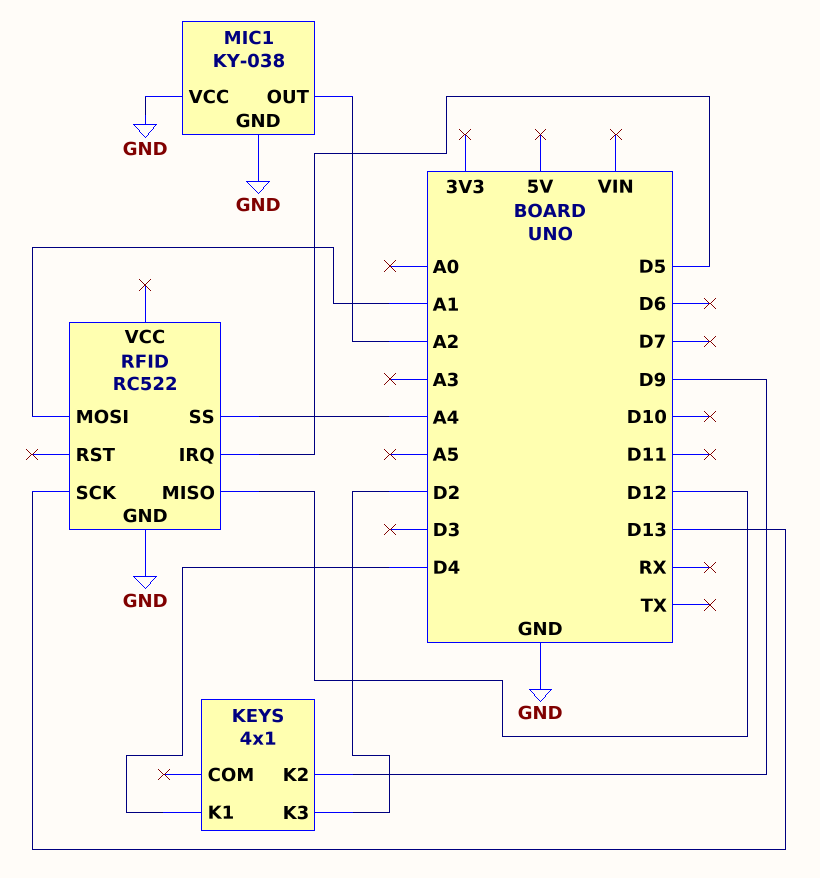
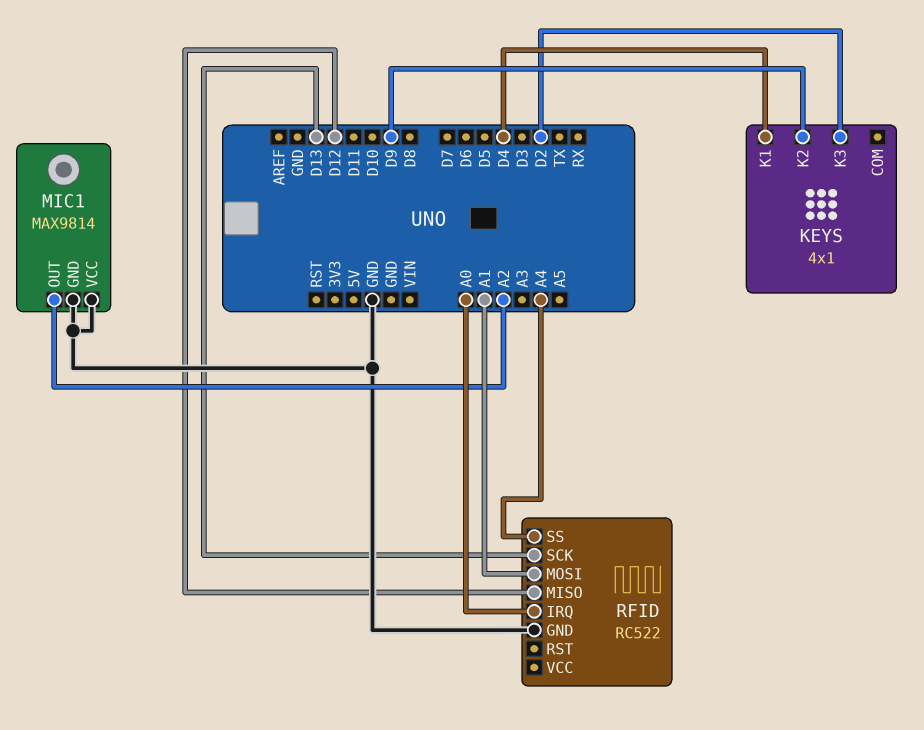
MIC1: KY-038 -> MAX9814
RFID pin IRQ: D5 -> A0

